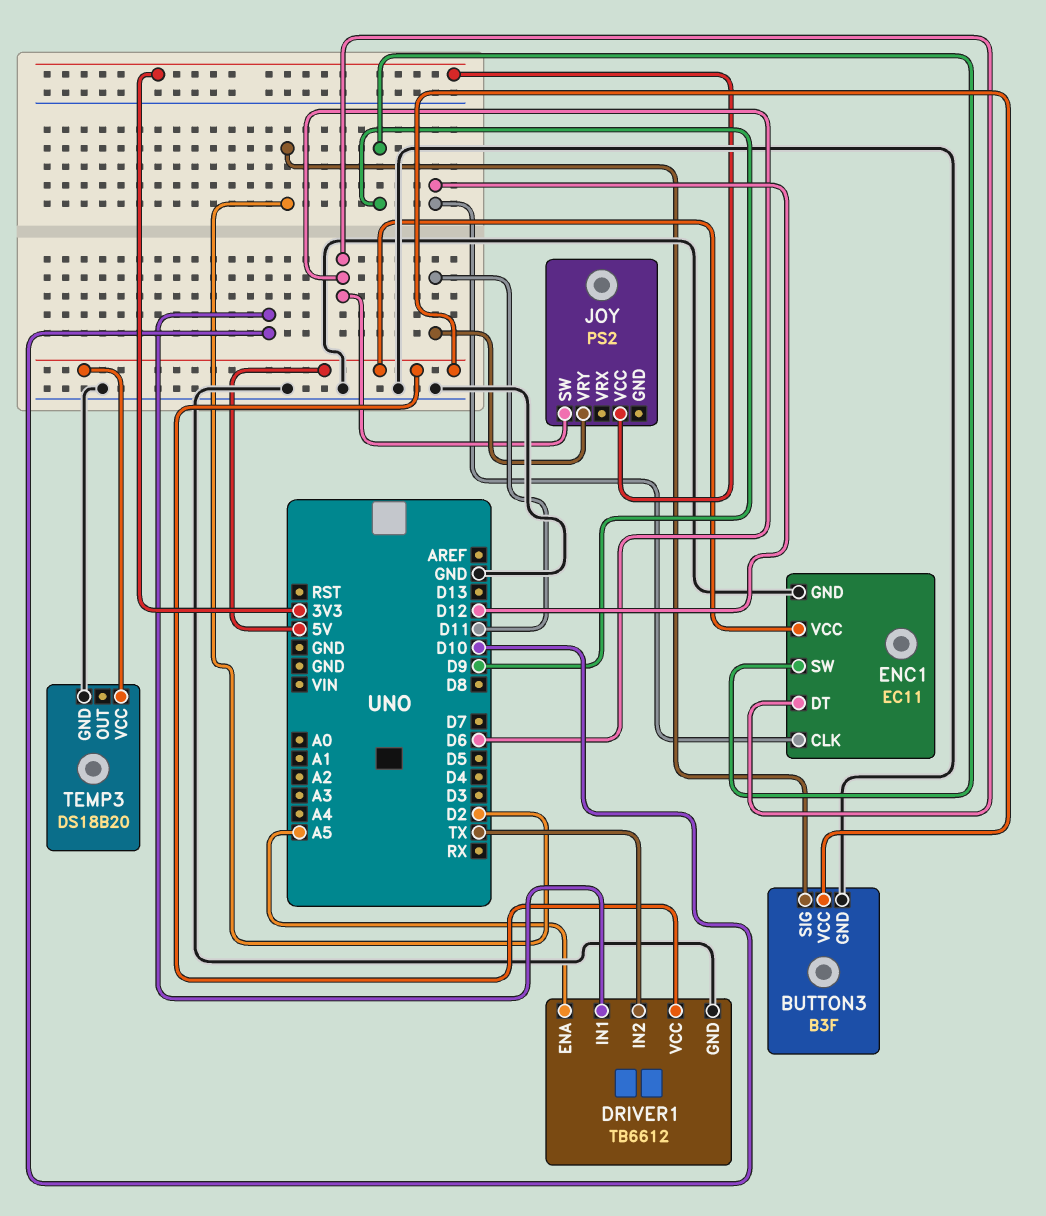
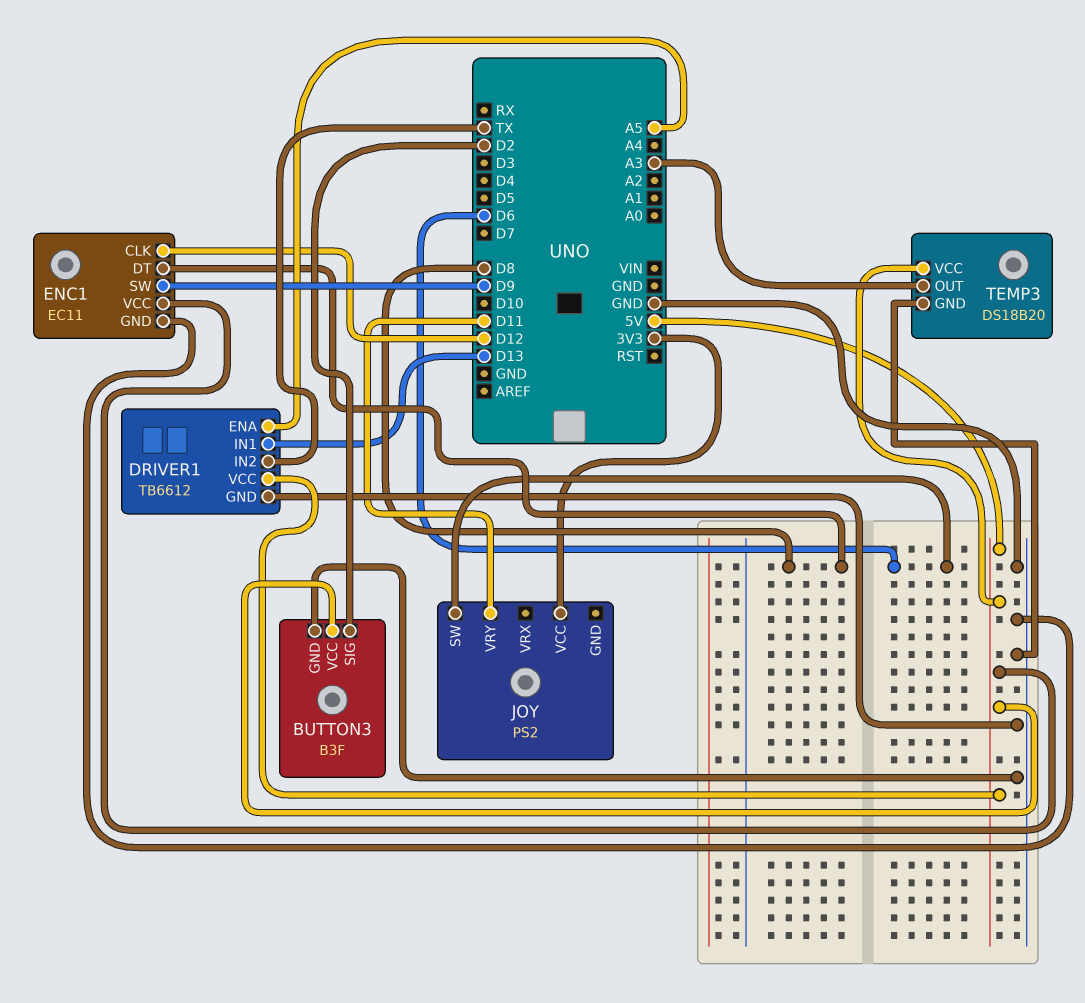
DRIVER1 pin IN1: D10 -> D13
ENC1 pin DT: D6 -> D8
TEMP3 pin OUT: none -> A3

